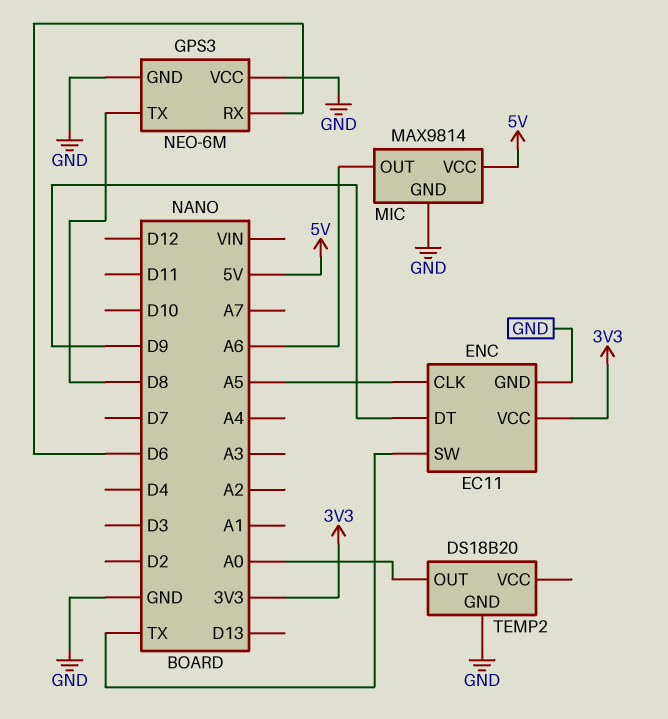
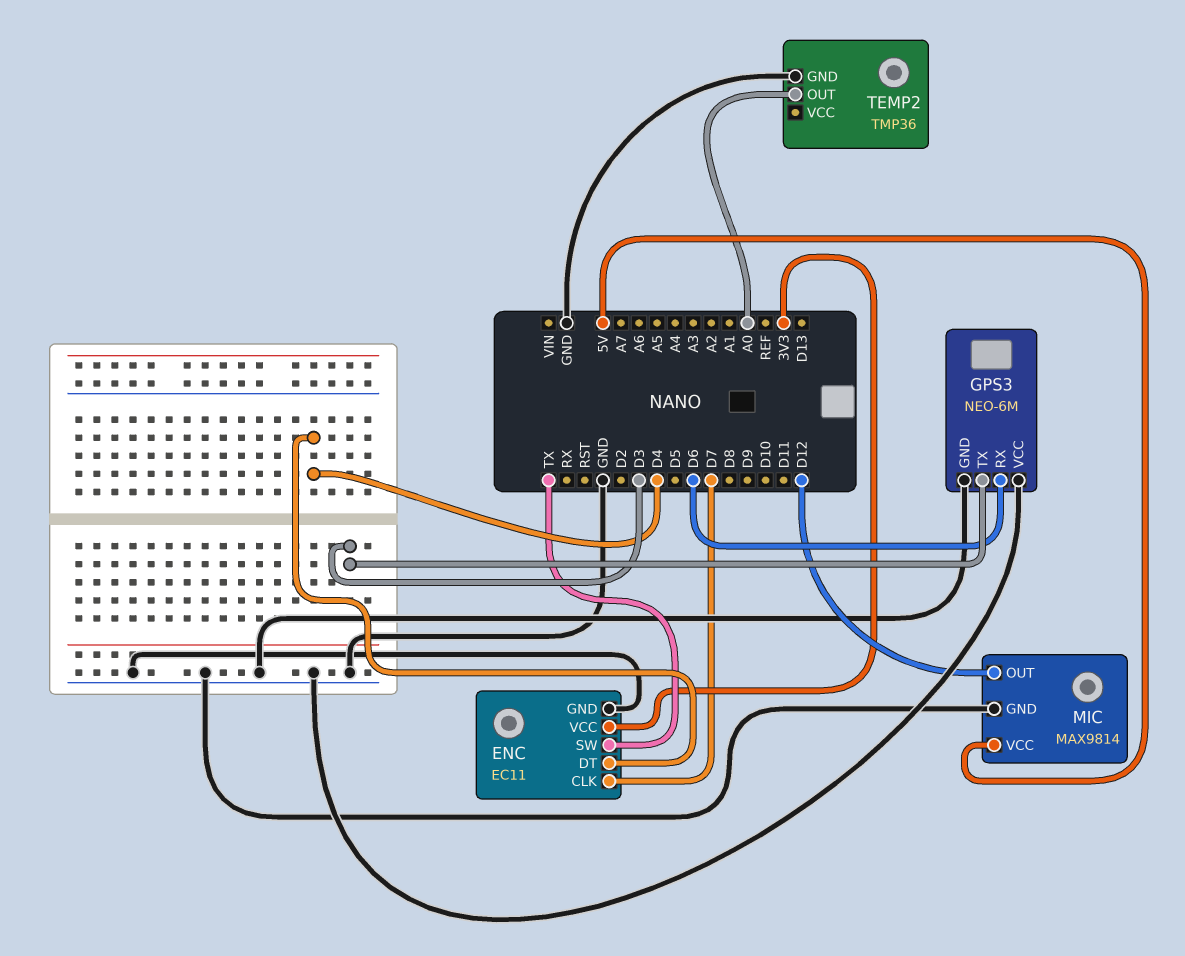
ENC pin CLK: A5 -> D7
ENC pin DT: D9 -> D4
GPS3 pin TX: D8 -> D3
MIC pin OUT: A6 -> D12
TEMP2: DS18B20 -> TMP36

